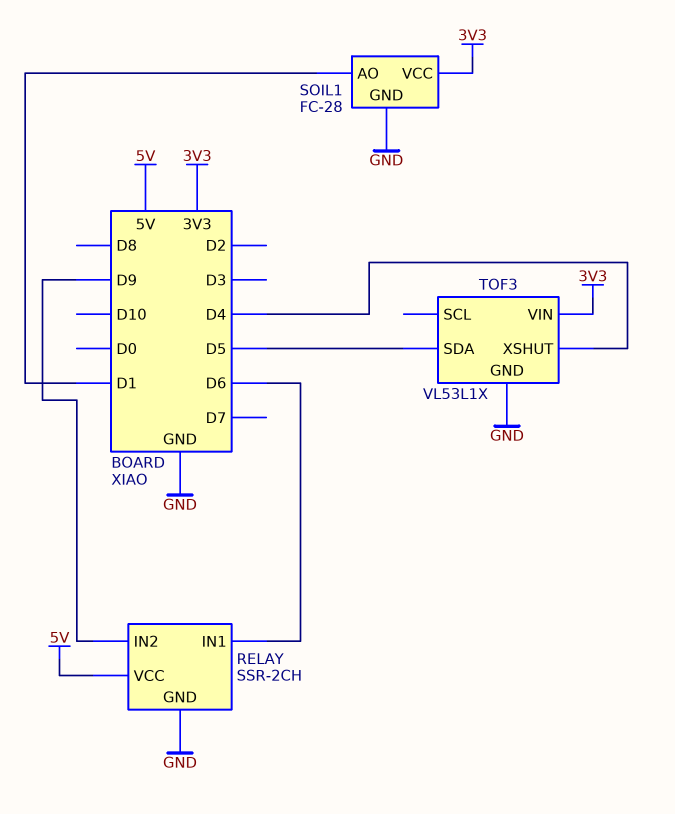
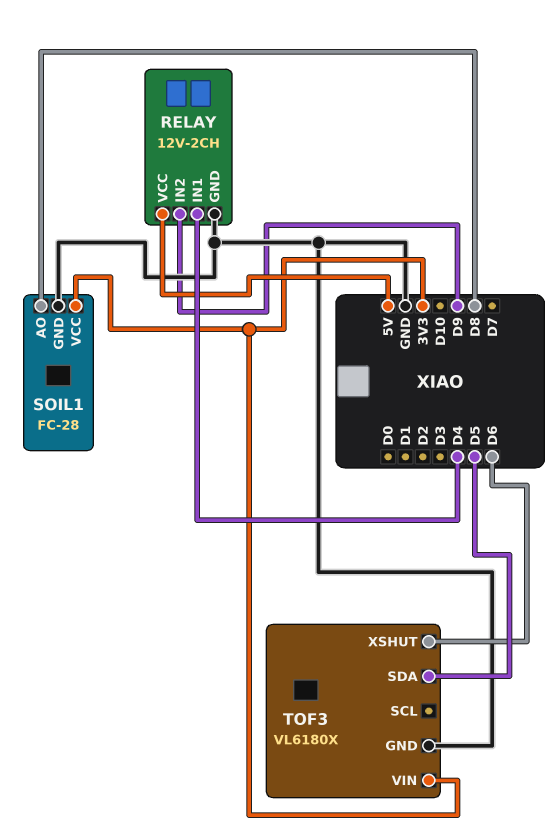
RELAY: SSR-2CH -> 12V-2CH
RELAY pin IN1: D6 -> D4
SOIL1 pin AO: D1 -> D8
TOF3: VL53L1X -> VL6180X
TOF3 pin XSHUT: D4 -> D6

